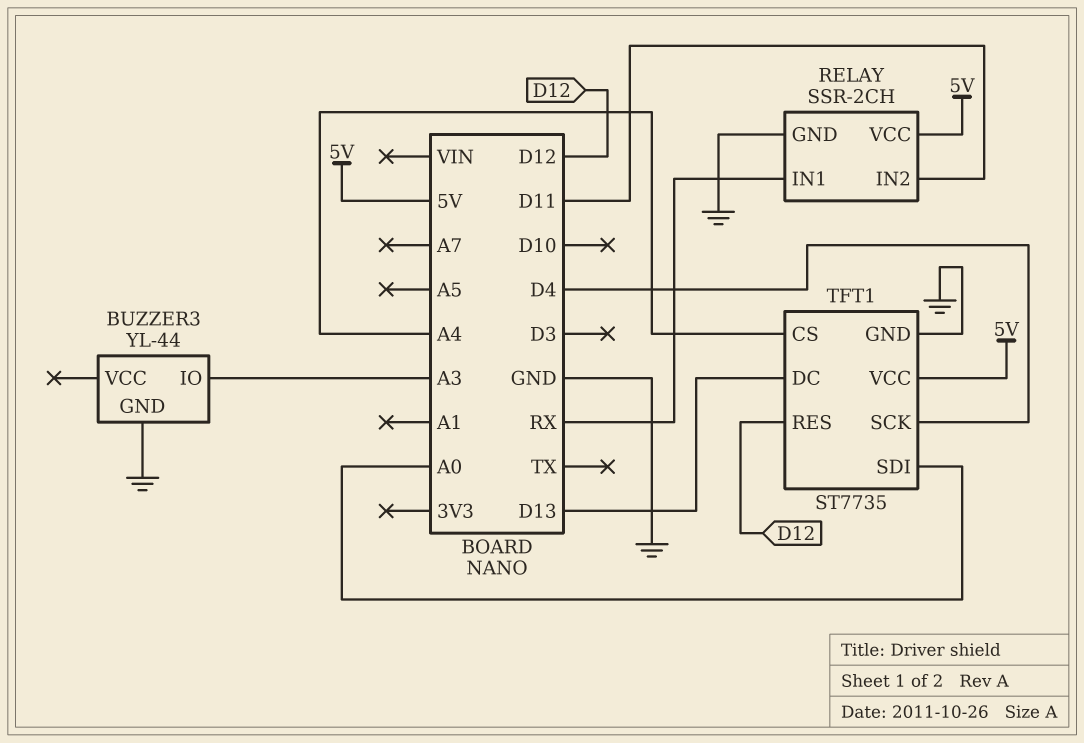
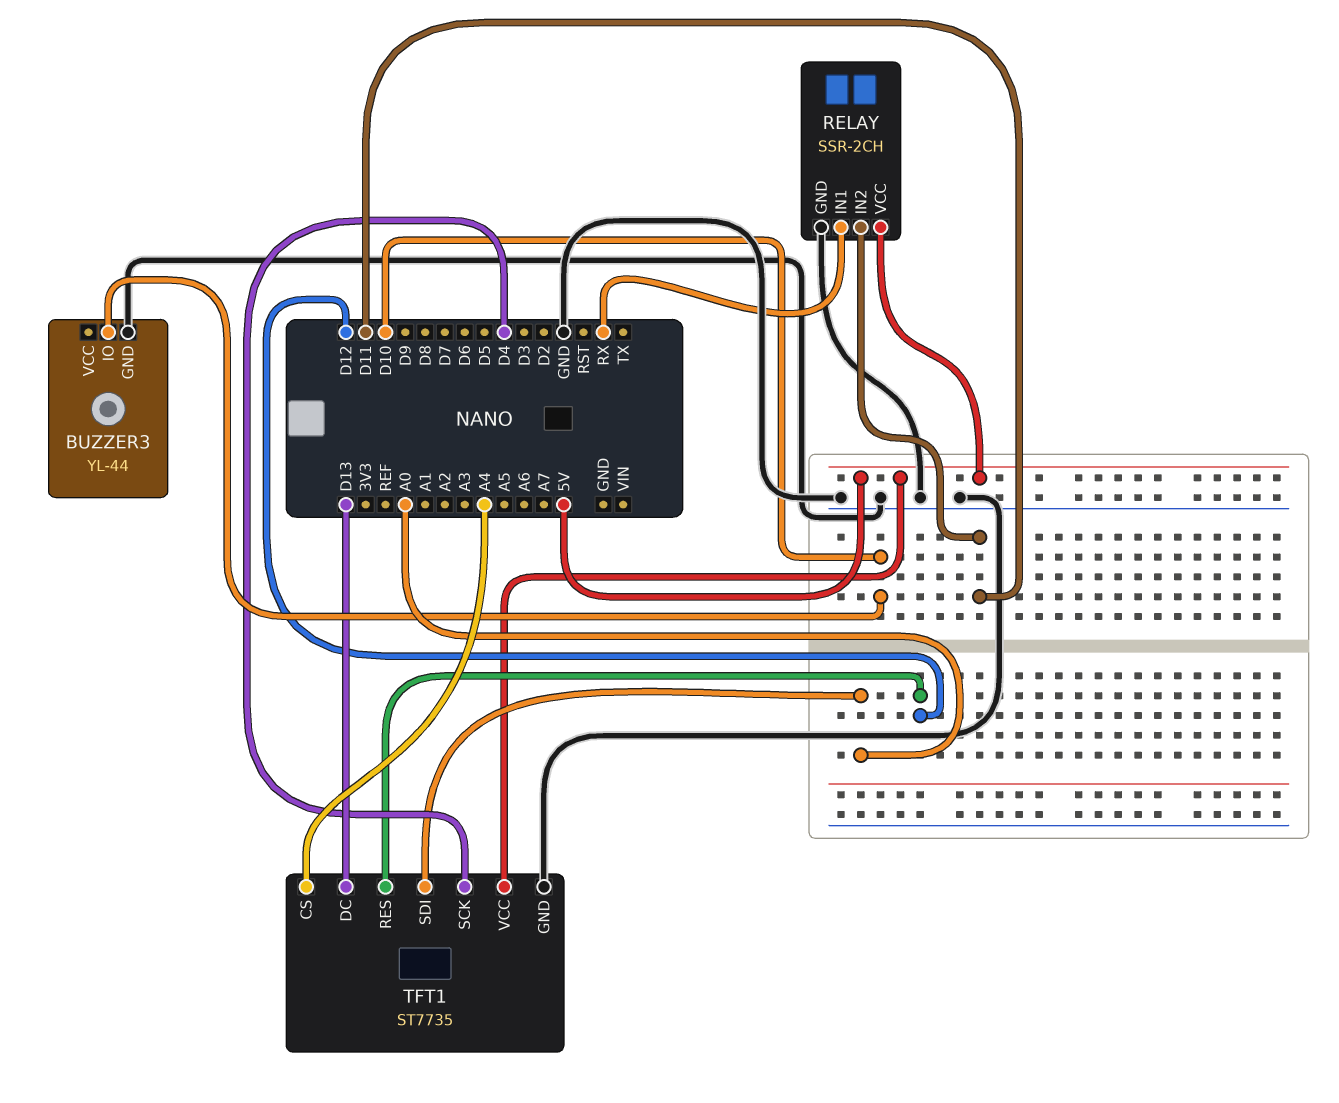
BUZZER3 pin IO: A3 -> D10

